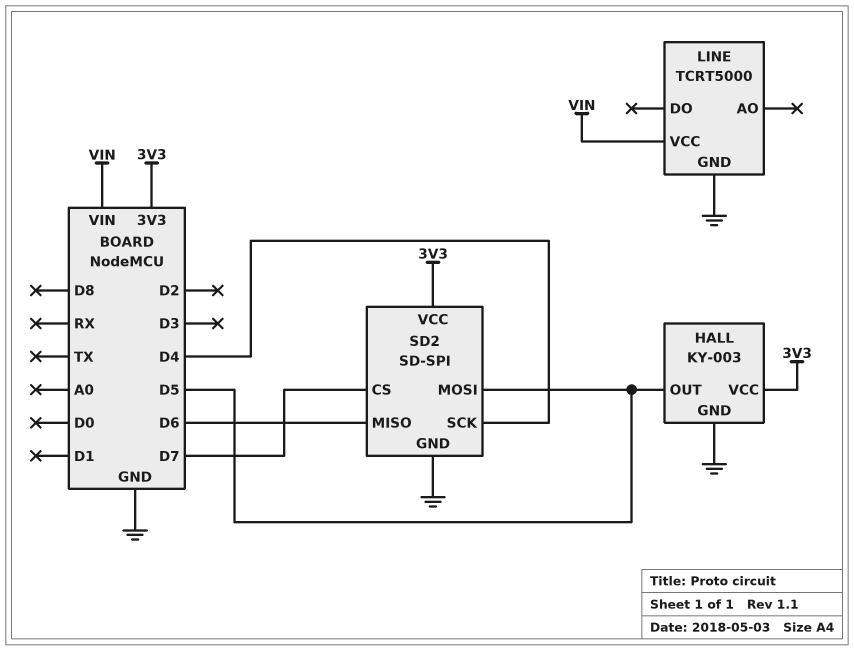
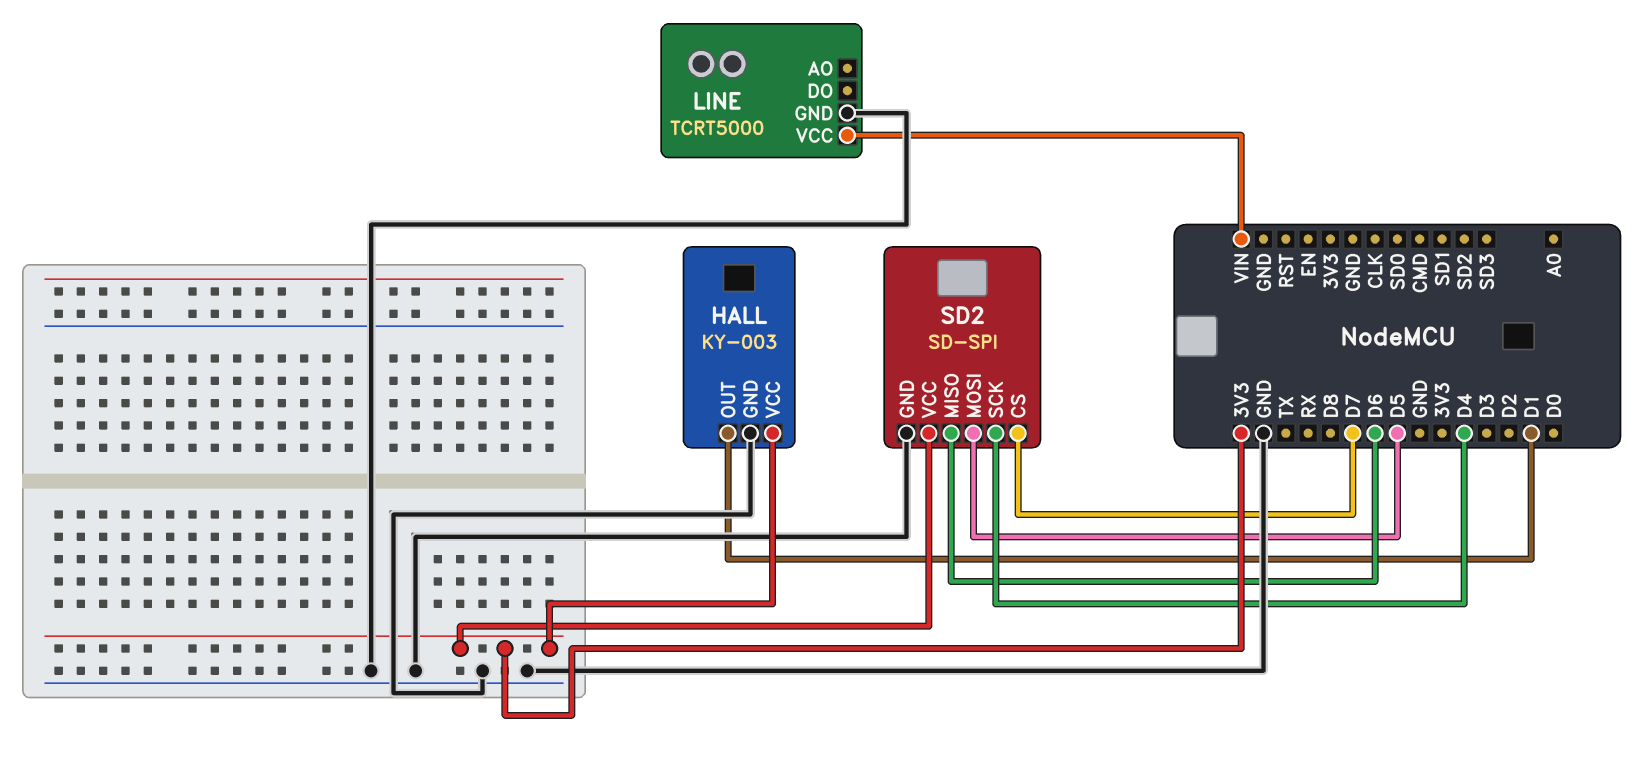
HALL pin OUT: D5 -> D1

